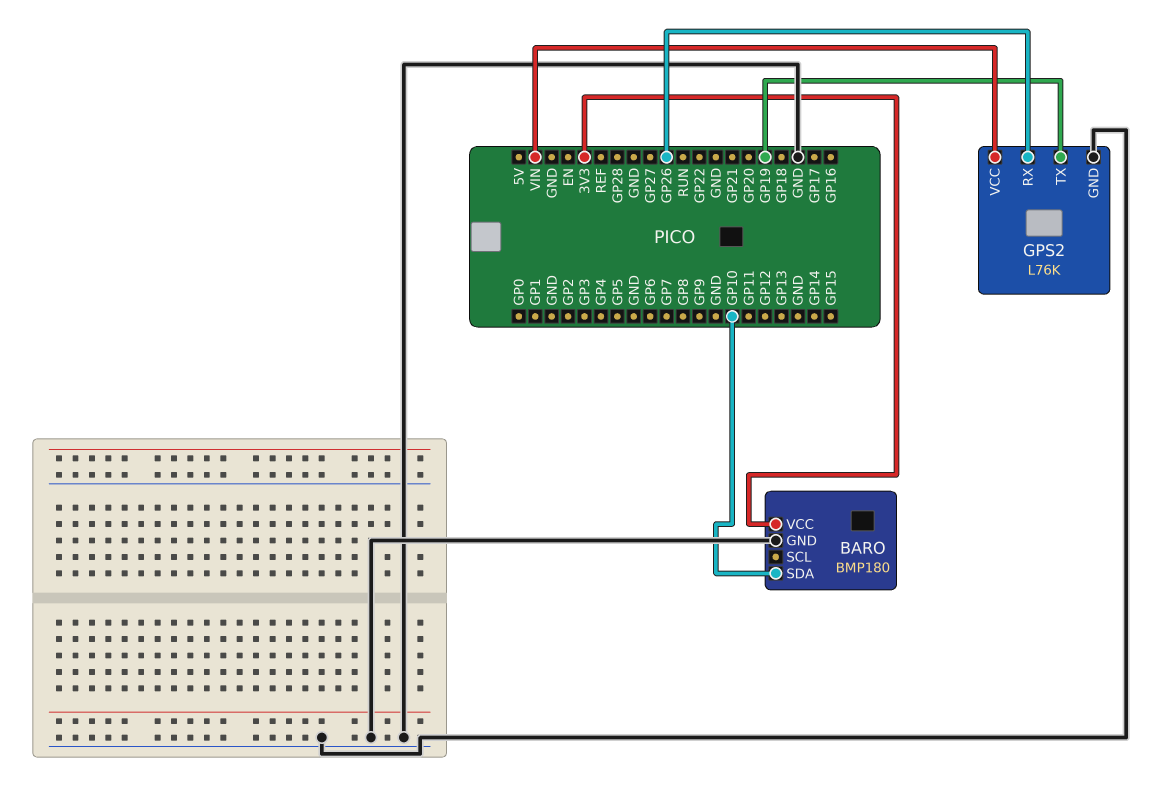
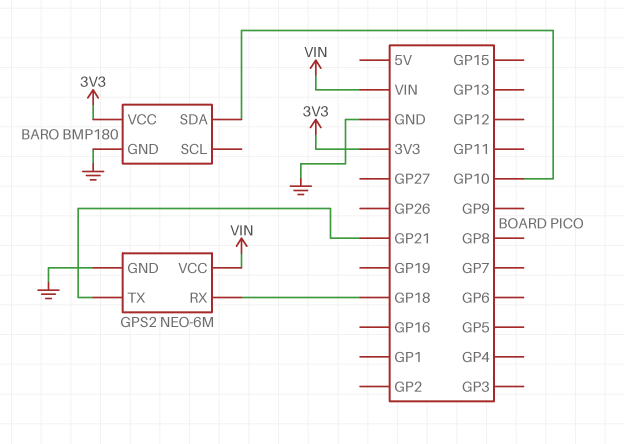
GPS2: L76K -> NEO-6M
GPS2 pin RX: GP26 -> GP18
GPS2 pin TX: GP19 -> GP21

